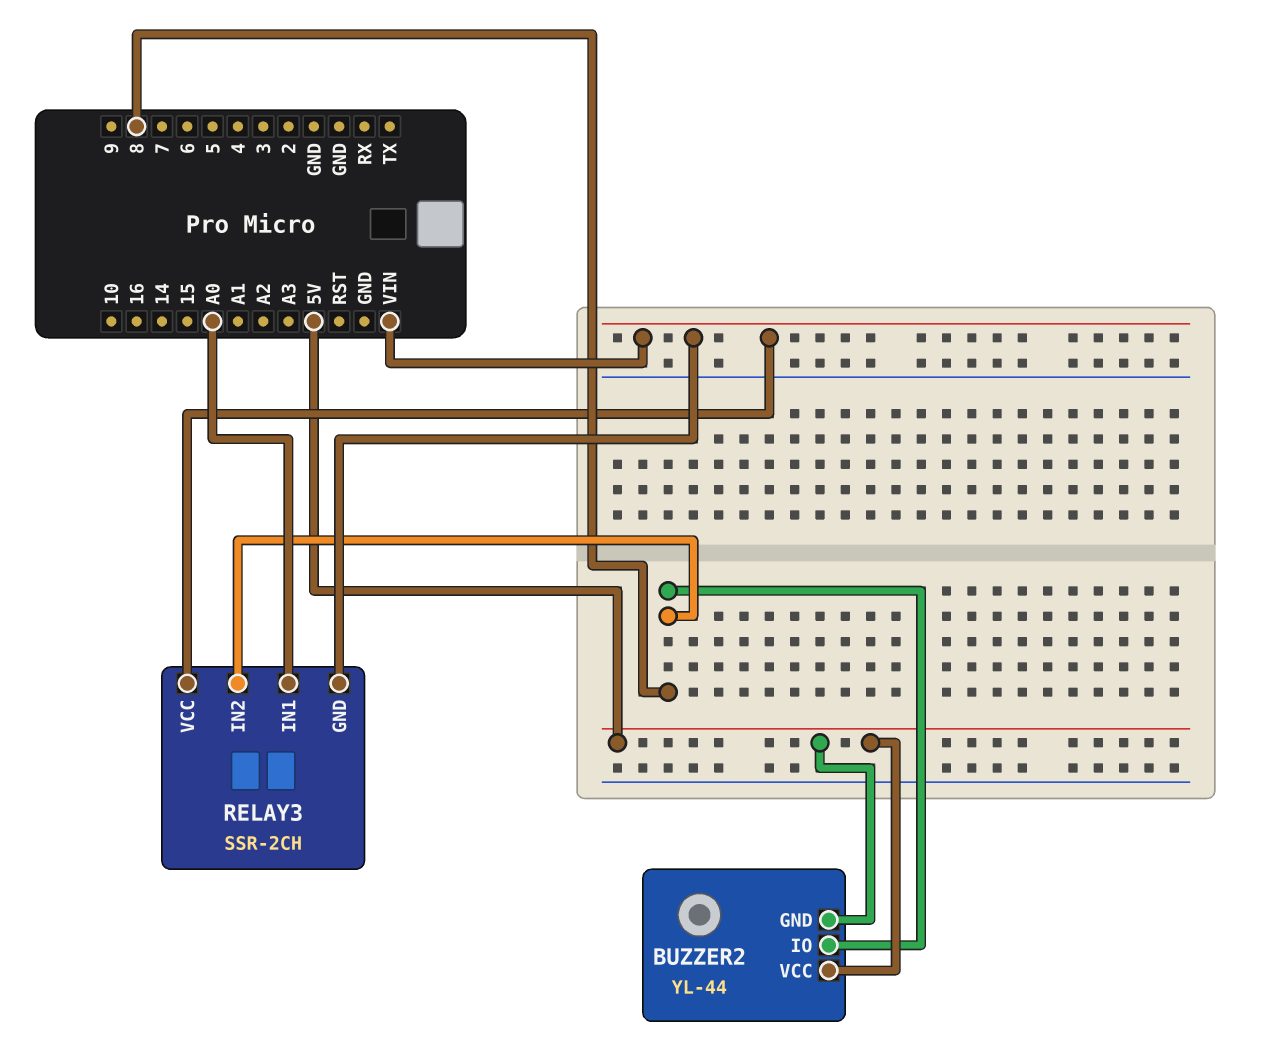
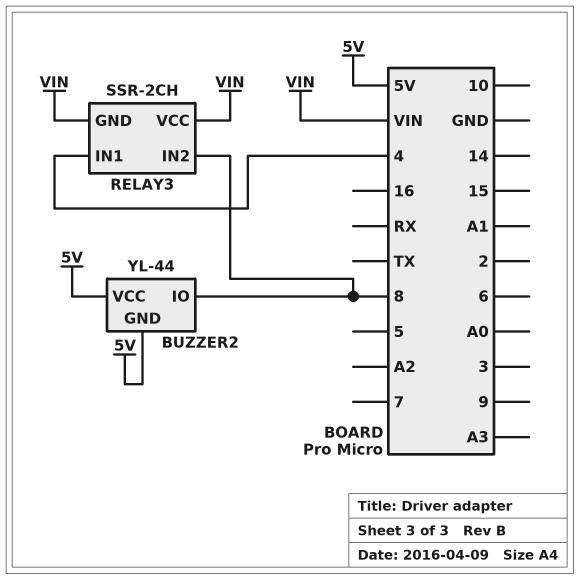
RELAY3 pin IN1: A0 -> 4

